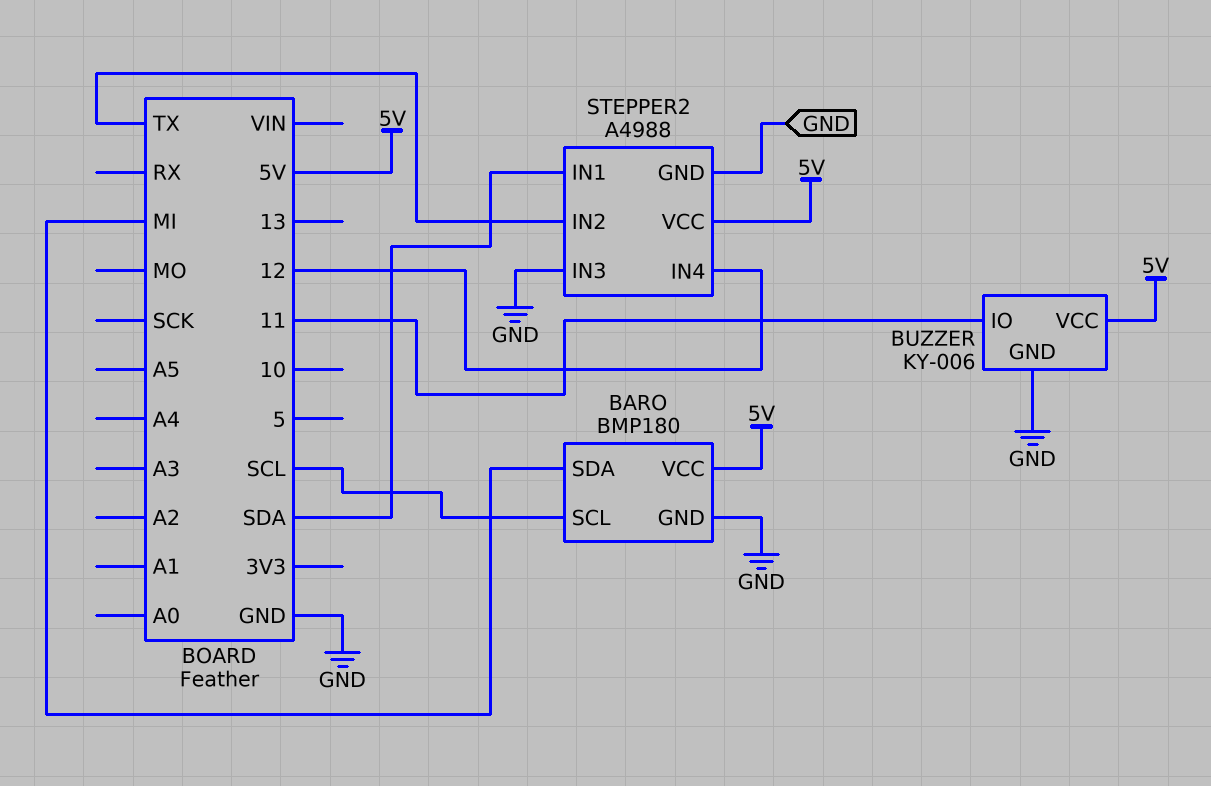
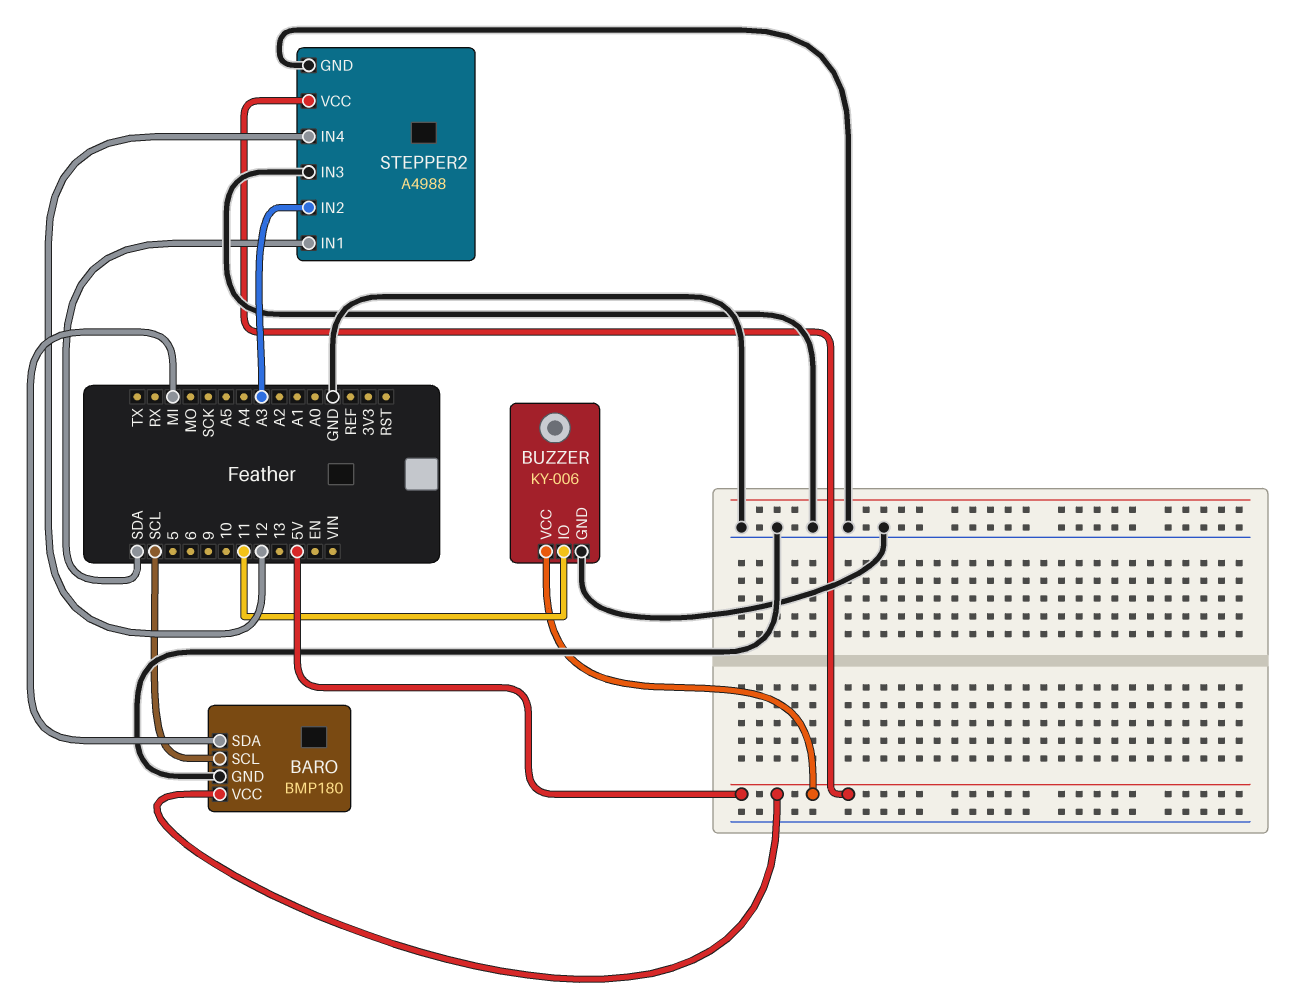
STEPPER2 pin IN2: TX -> A3

